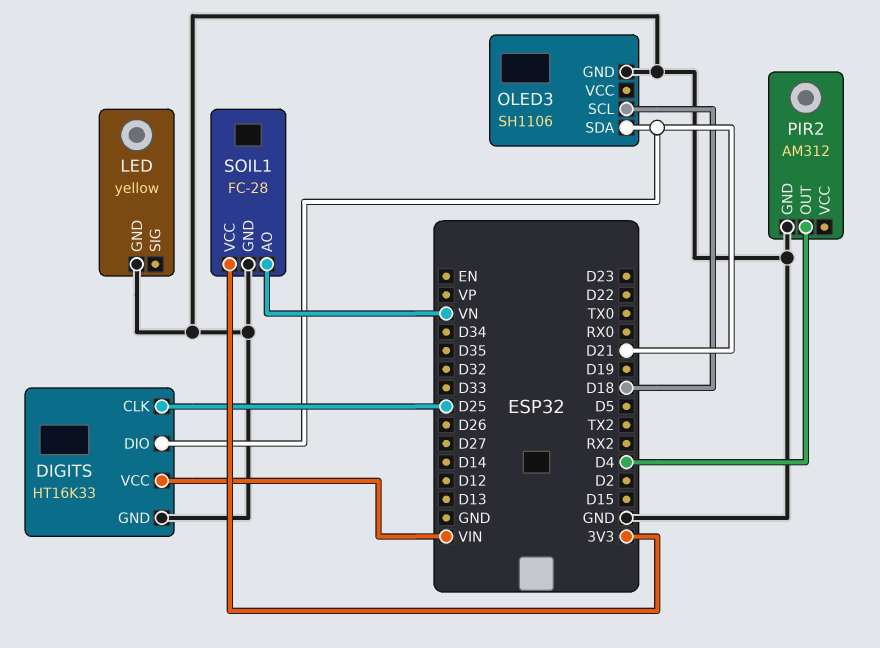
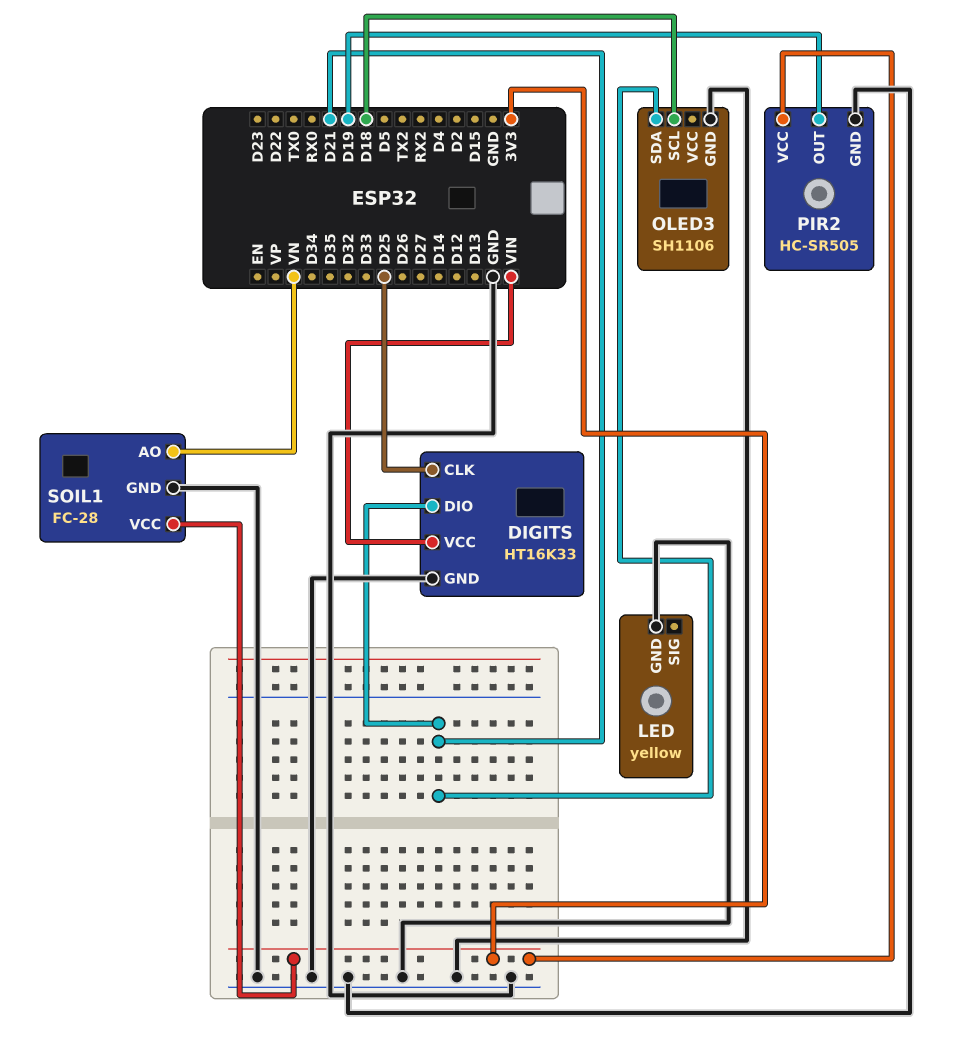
PIR2: AM312 -> HC-SR505
PIR2 pin OUT: D4 -> D19
PIR2 pin VCC: none -> 3V3

